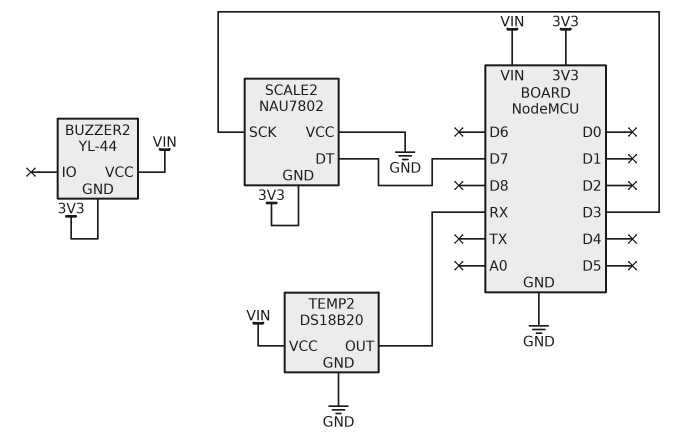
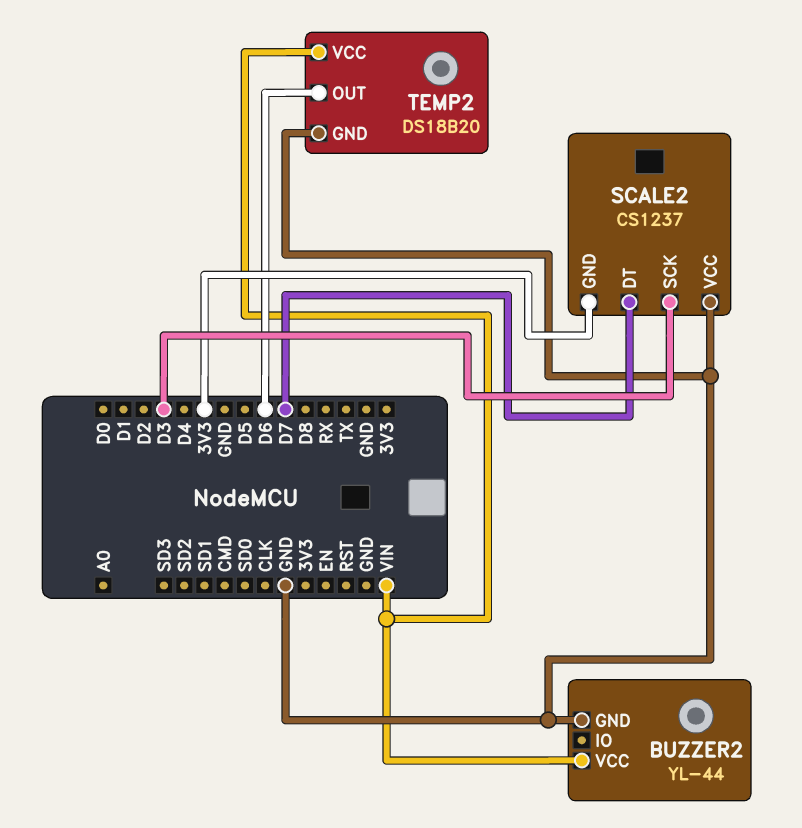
BUZZER2 pin GND: 3V3 -> GND
SCALE2: NAU7802 -> CS1237
TEMP2 pin OUT: RX -> D6

